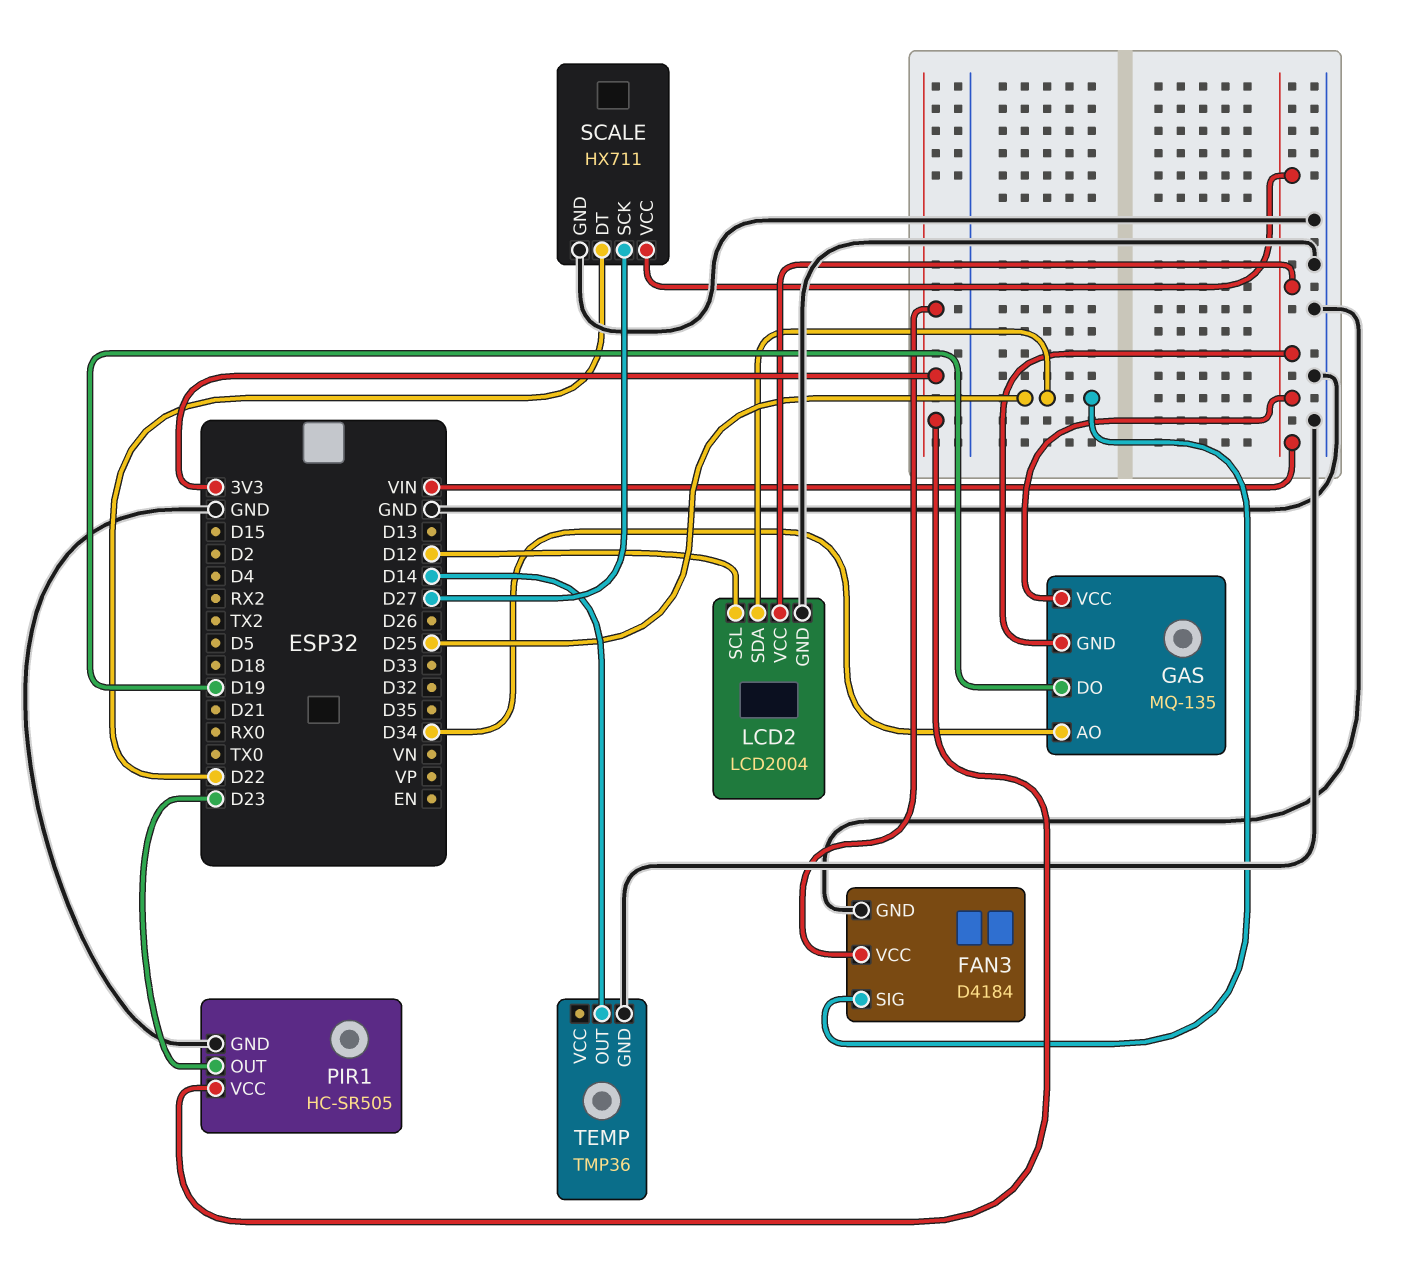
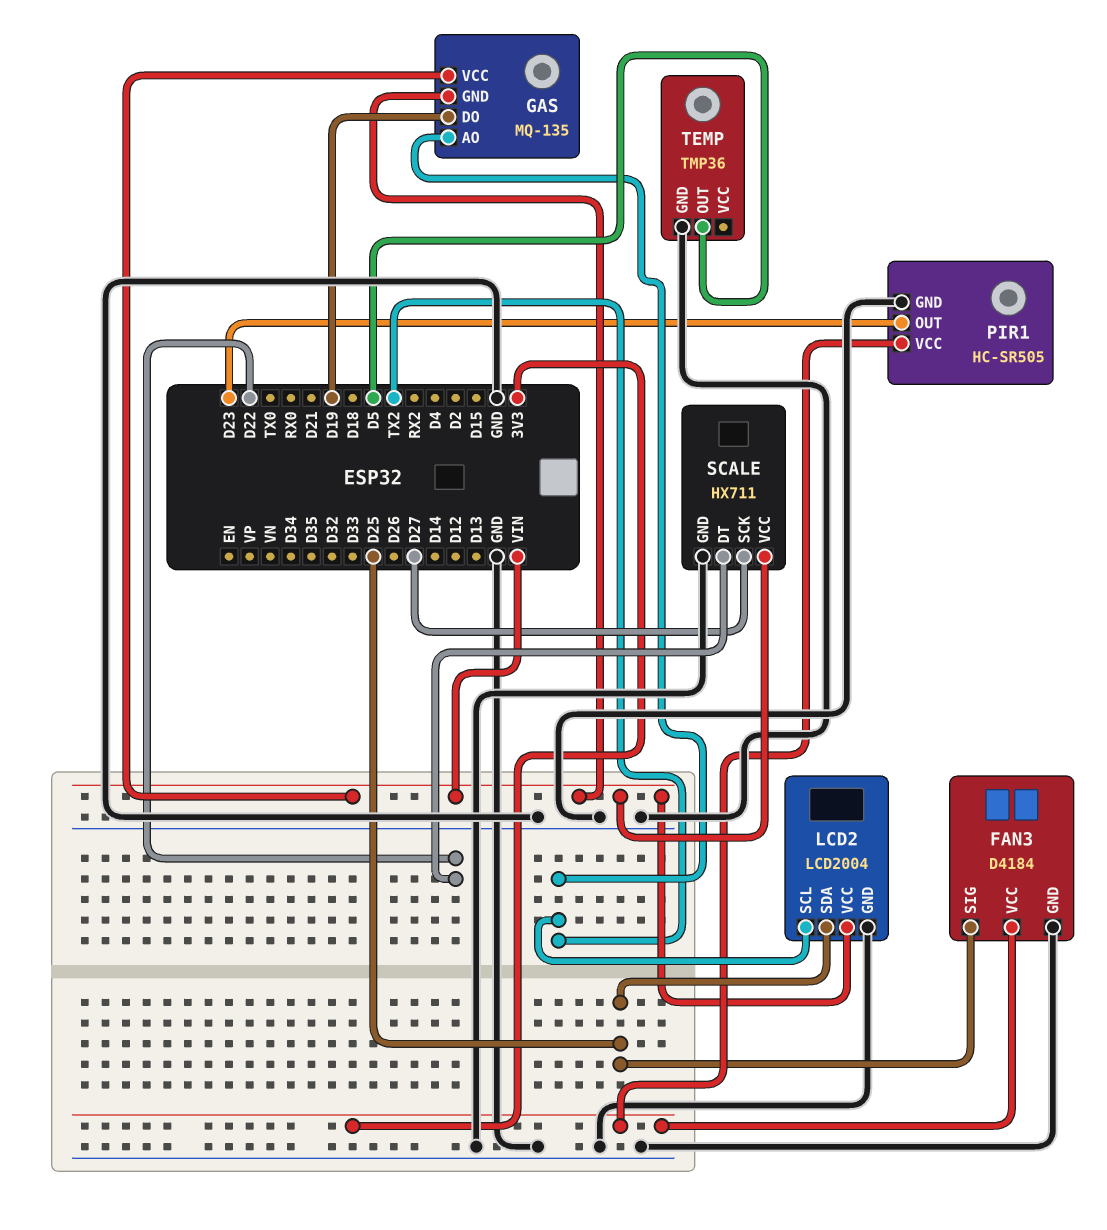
GAS pin AO: D34 -> TX2
LCD2 pin SCL: D12 -> TX2
TEMP pin OUT: D14 -> D5

